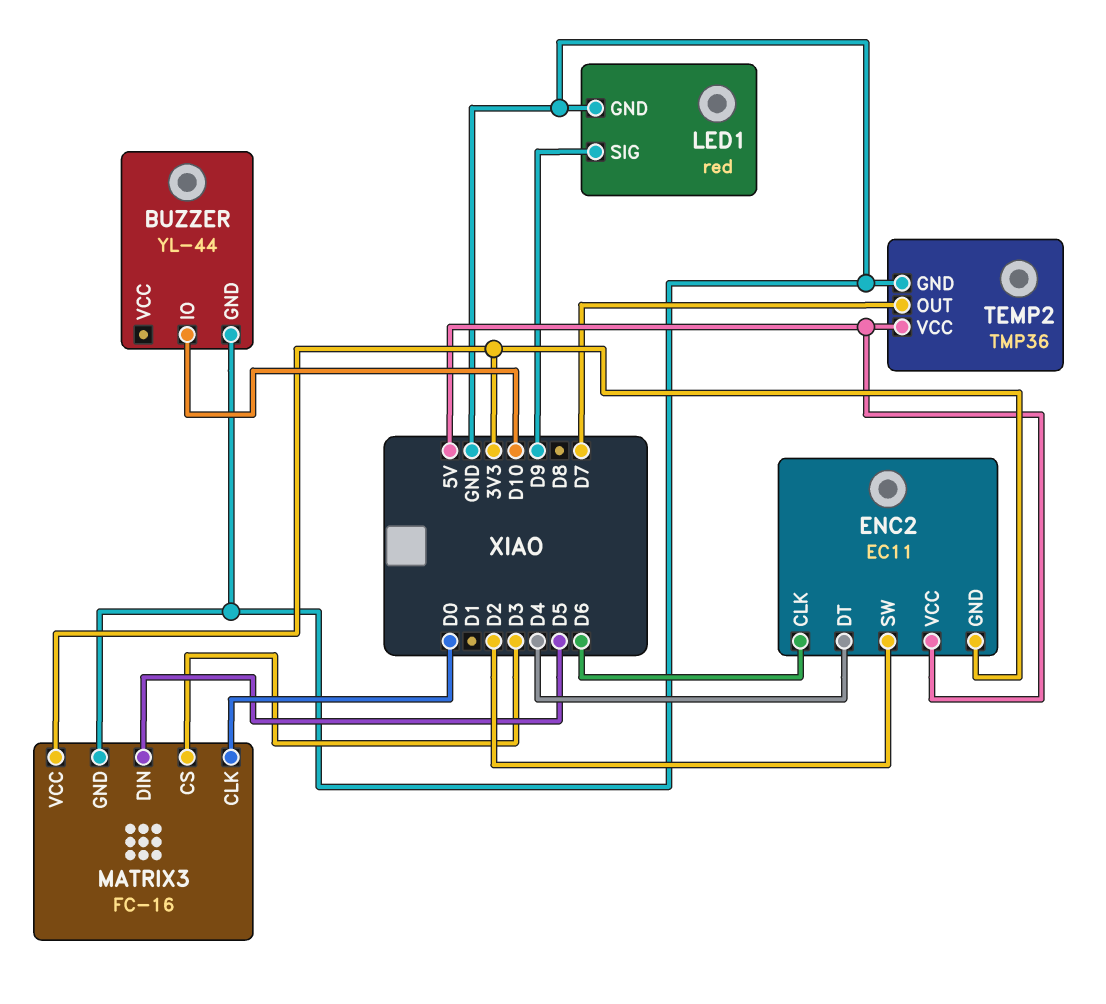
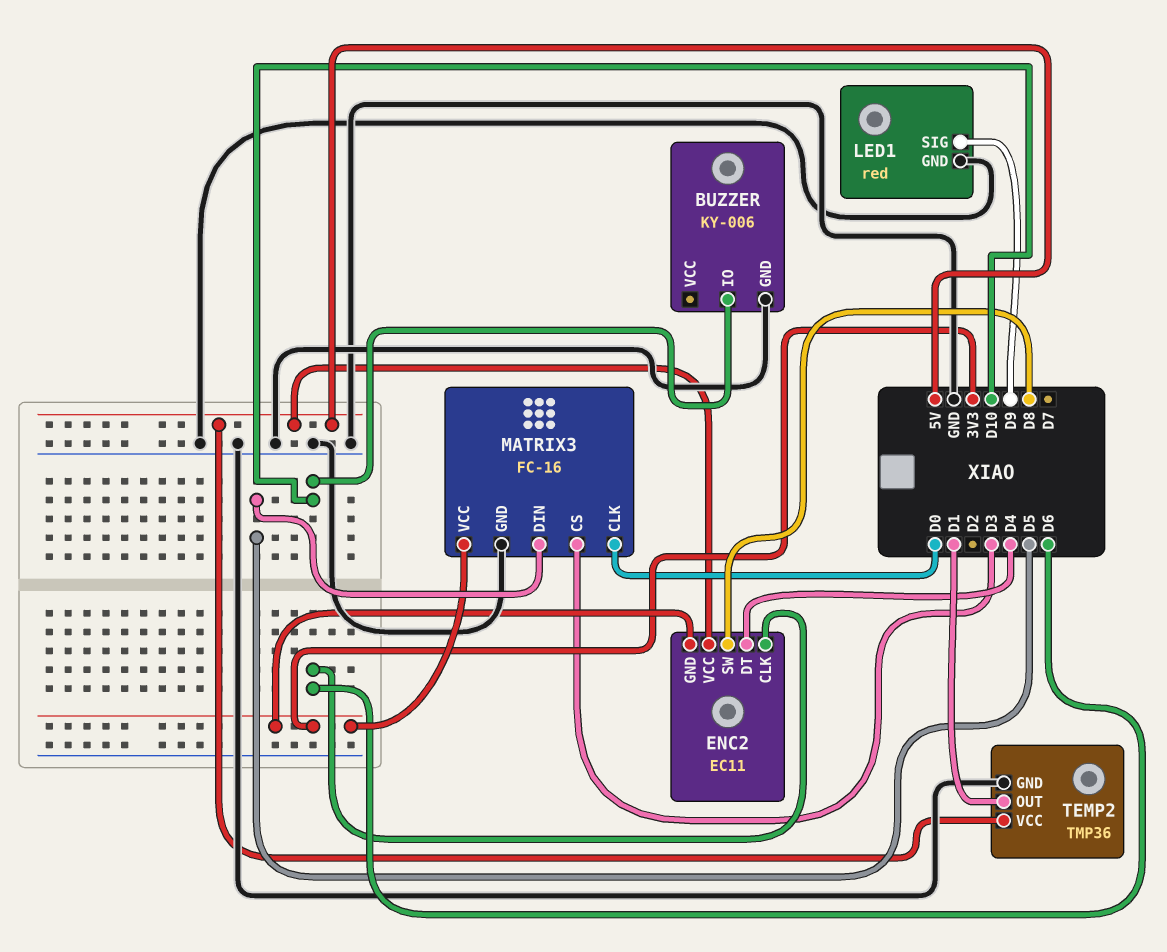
BUZZER: YL-44 -> KY-006
ENC2 pin SW: D2 -> D8
TEMP2 pin OUT: D7 -> D1

